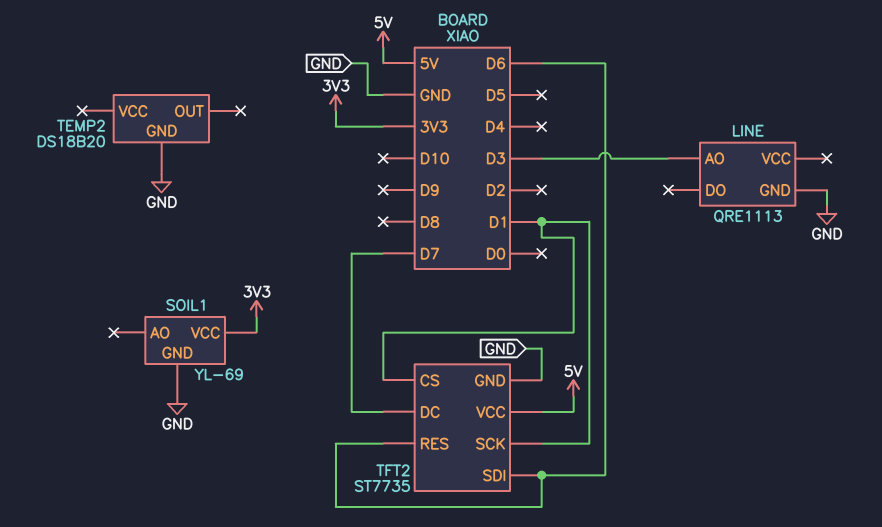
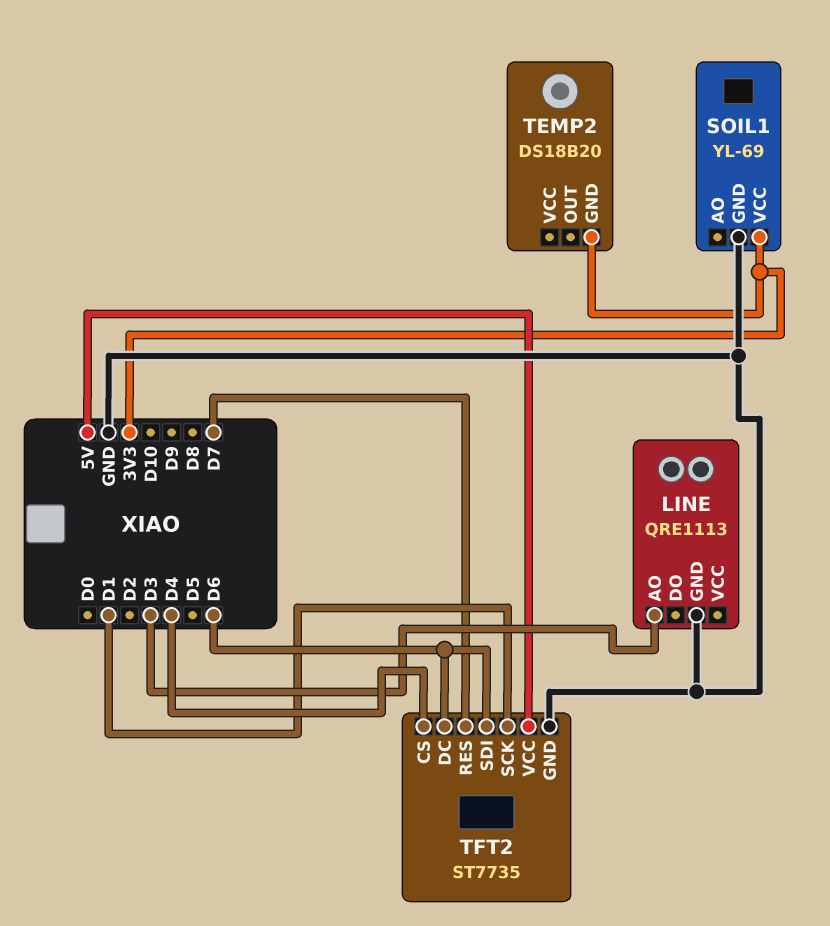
TEMP2 pin GND: GND -> 3V3
TFT2 pin CS: D1 -> D4
TFT2 pin DC: D7 -> D6
TFT2 pin RES: D6 -> D7

